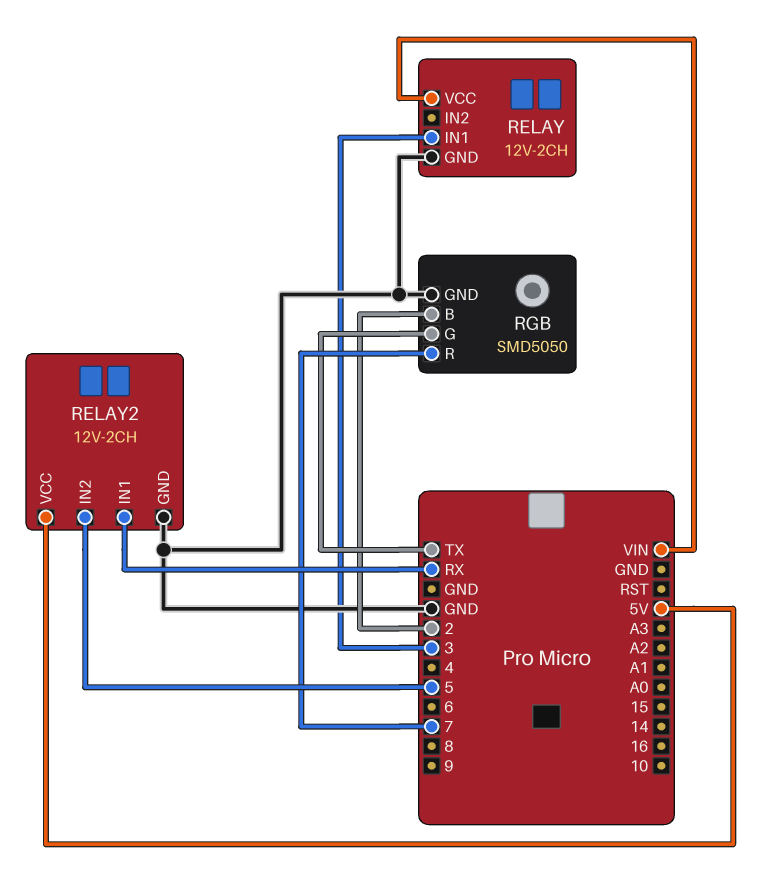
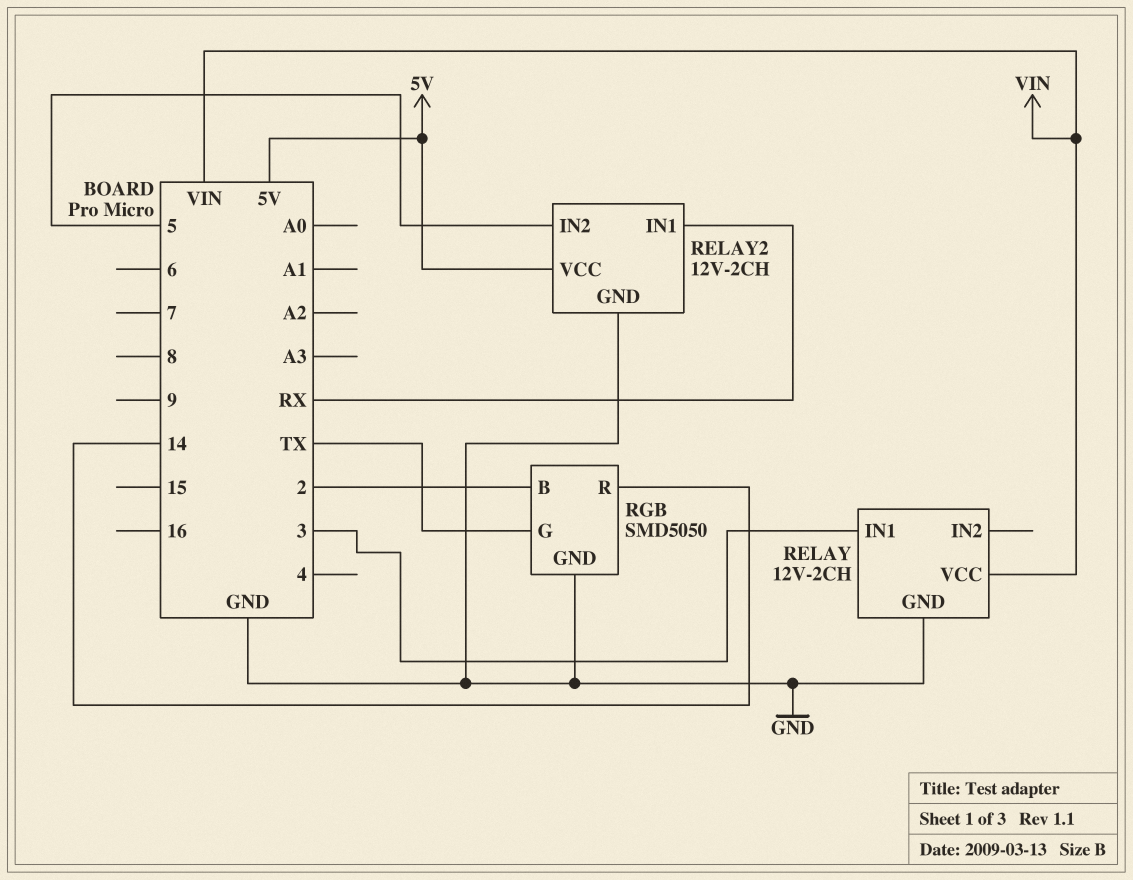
RGB pin R: 7 -> 14

